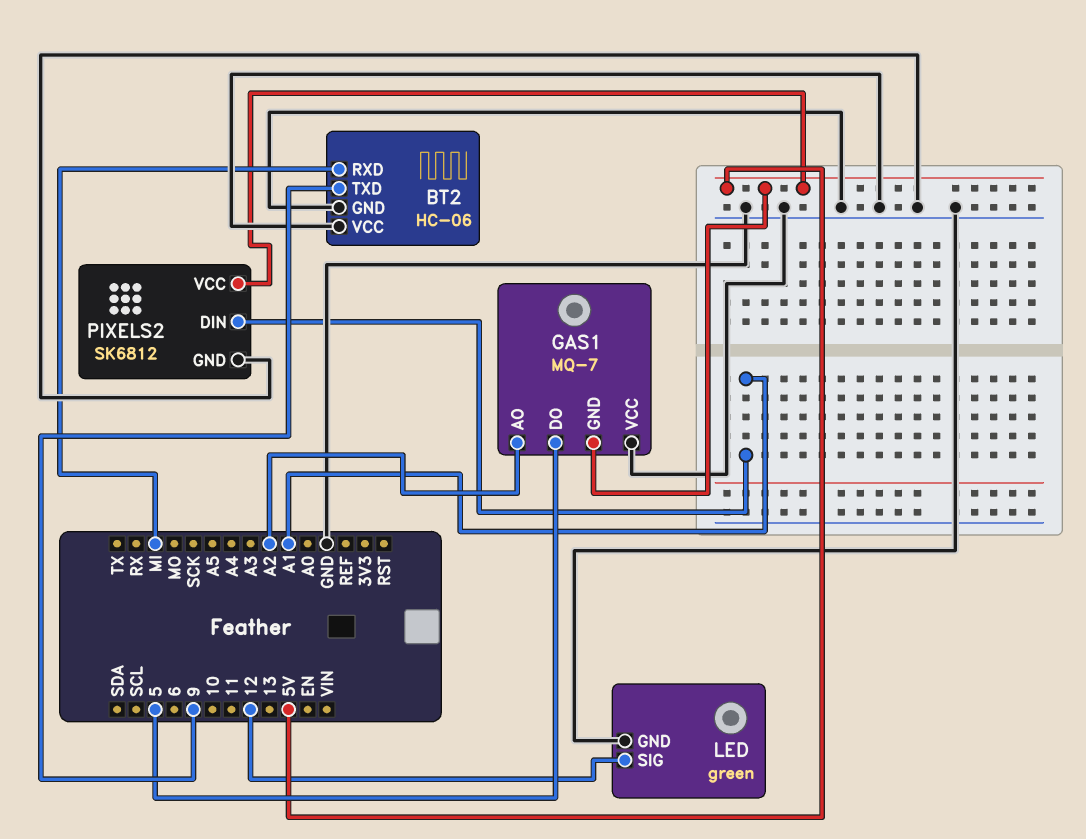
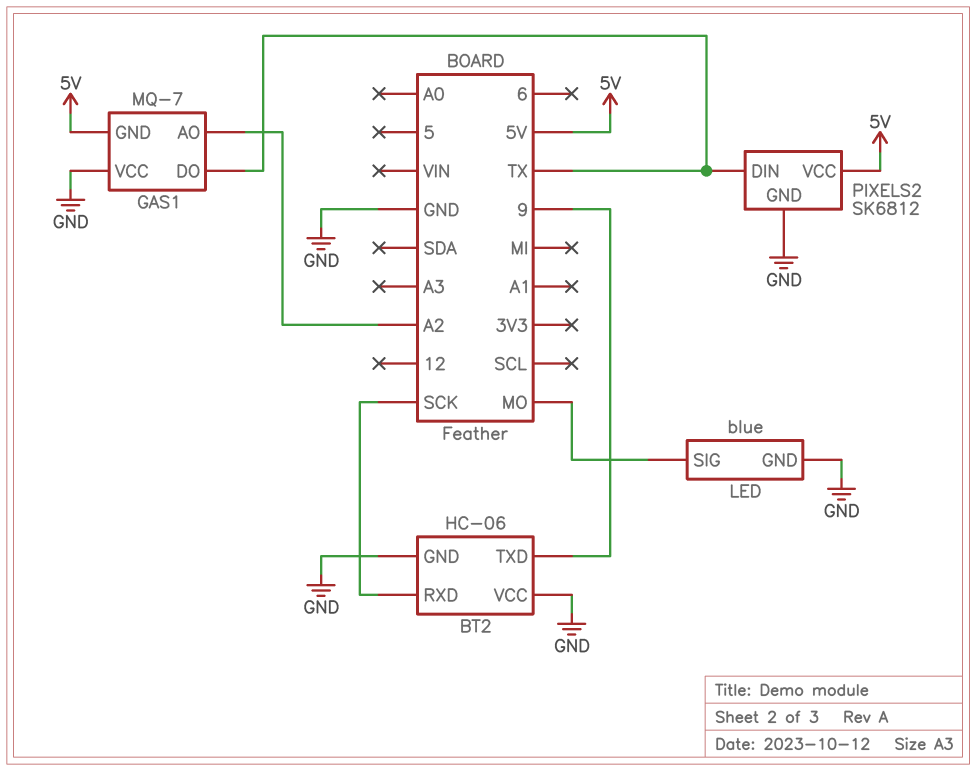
BT2 pin RXD: MI -> SCK
GAS1 pin DO: 5 -> TX
LED: green -> blue
LED pin SIG: 12 -> MO
PIXELS2 pin DIN: A1 -> TX

